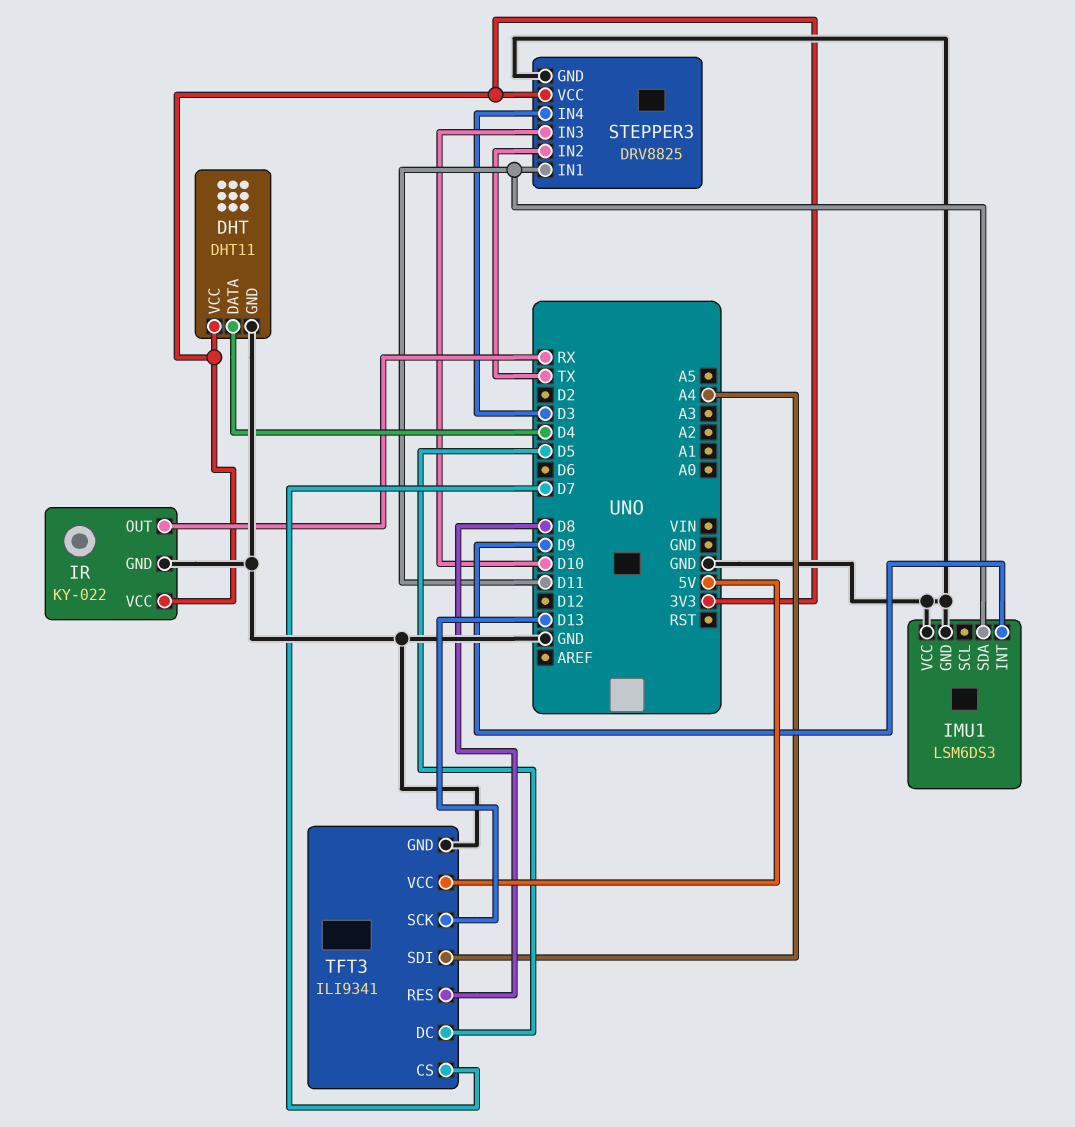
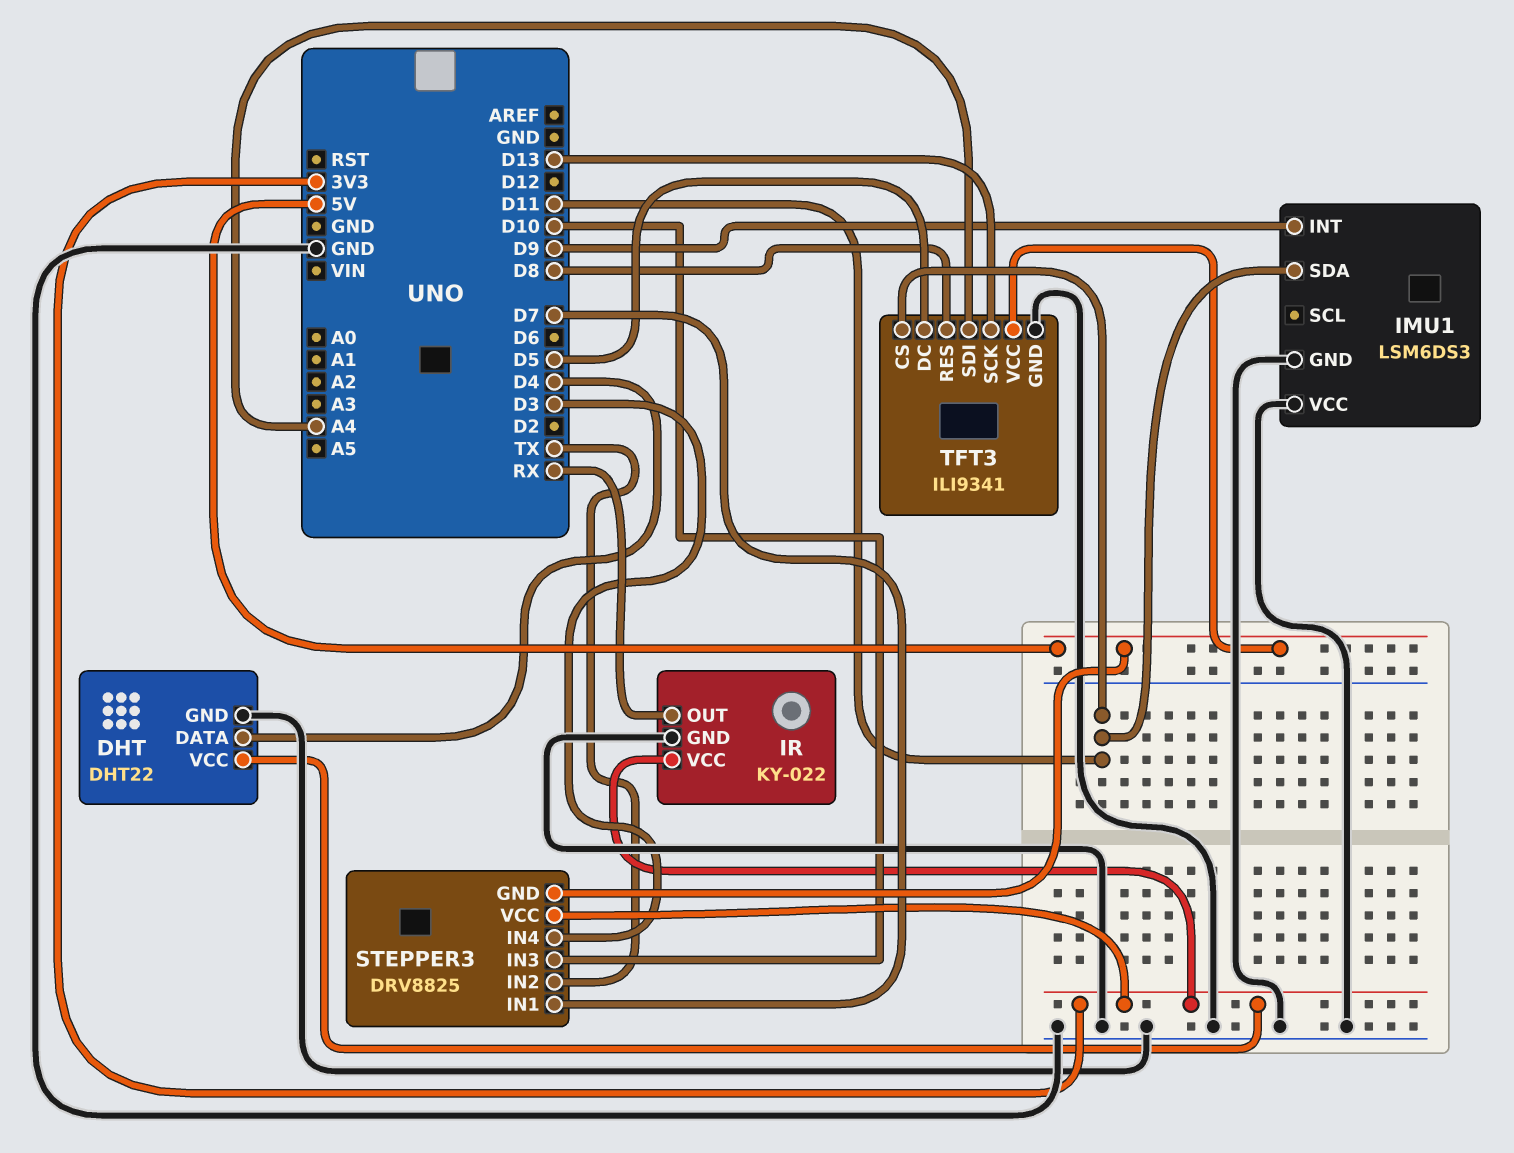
DHT: DHT11 -> DHT22
STEPPER3 pin GND: GND -> 5V
STEPPER3 pin IN1: D11 -> D7
TFT3 pin CS: D7 -> D11

